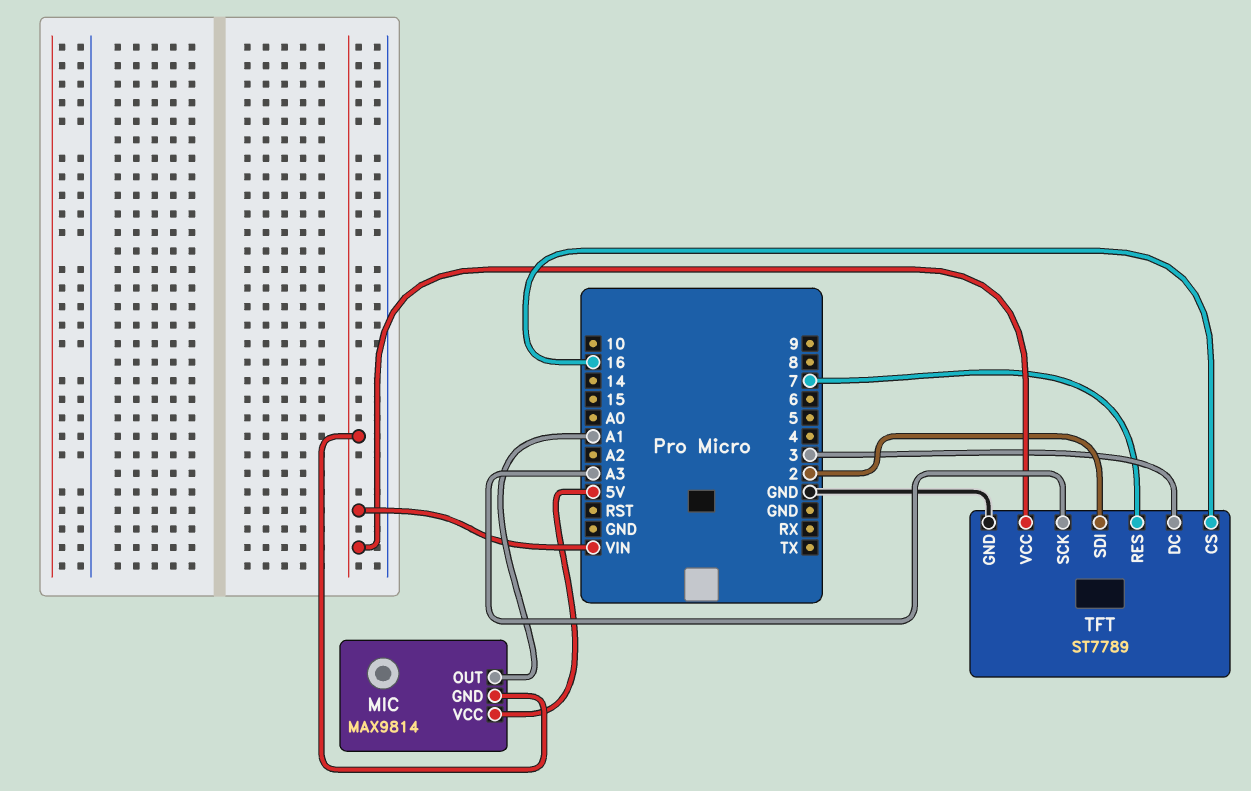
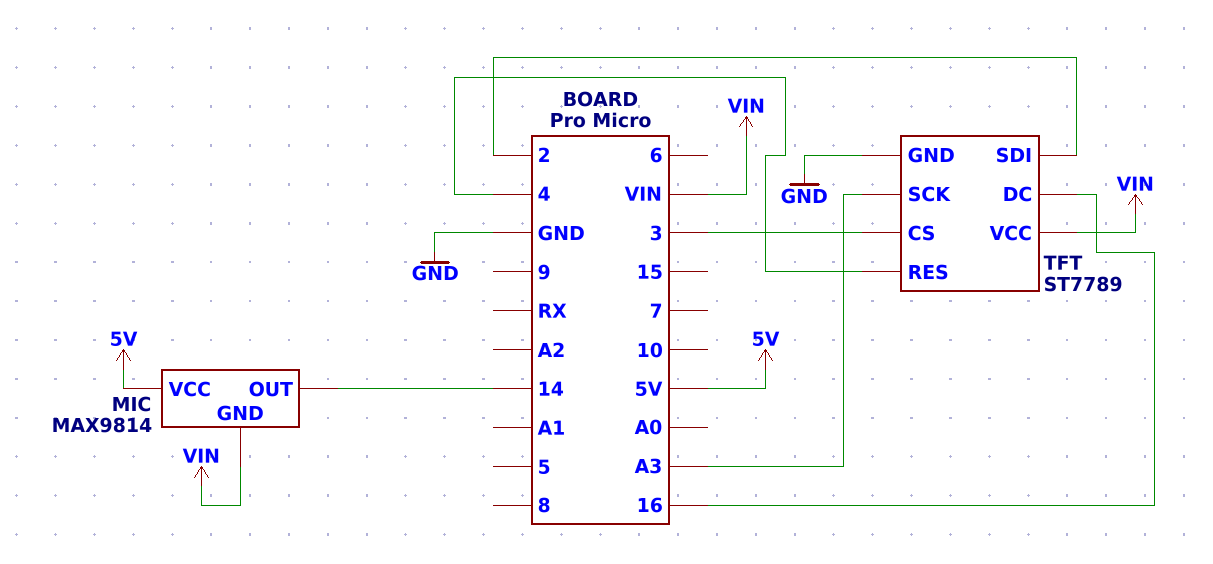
MIC pin OUT: A1 -> 14
TFT pin CS: 16 -> 3
TFT pin DC: 3 -> 16
TFT pin RES: 7 -> 4

